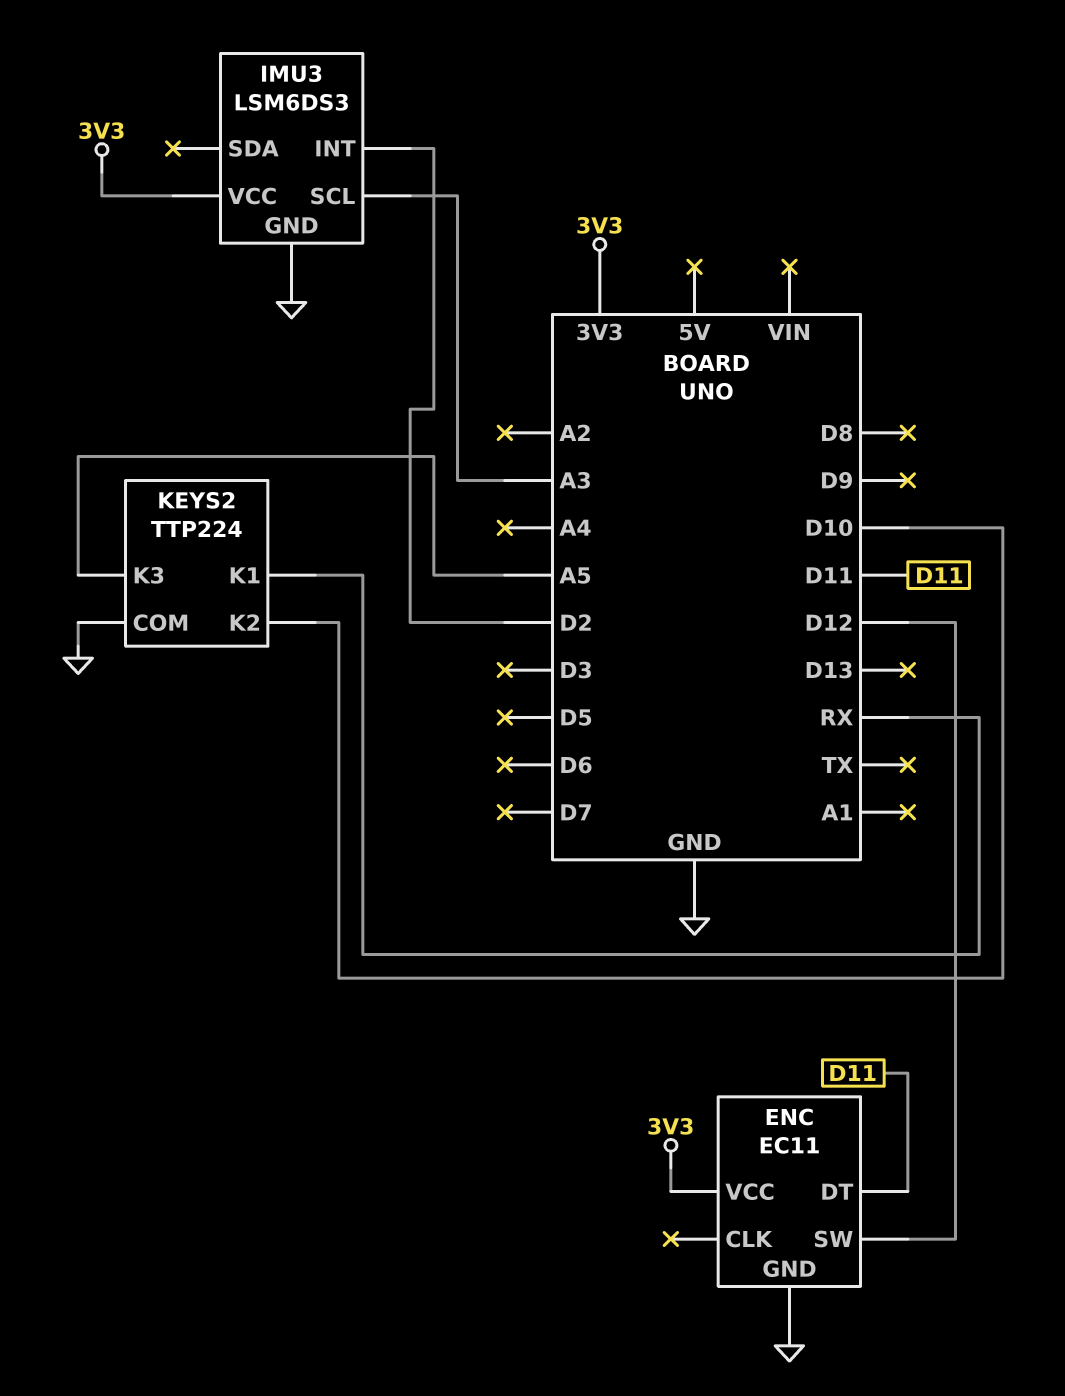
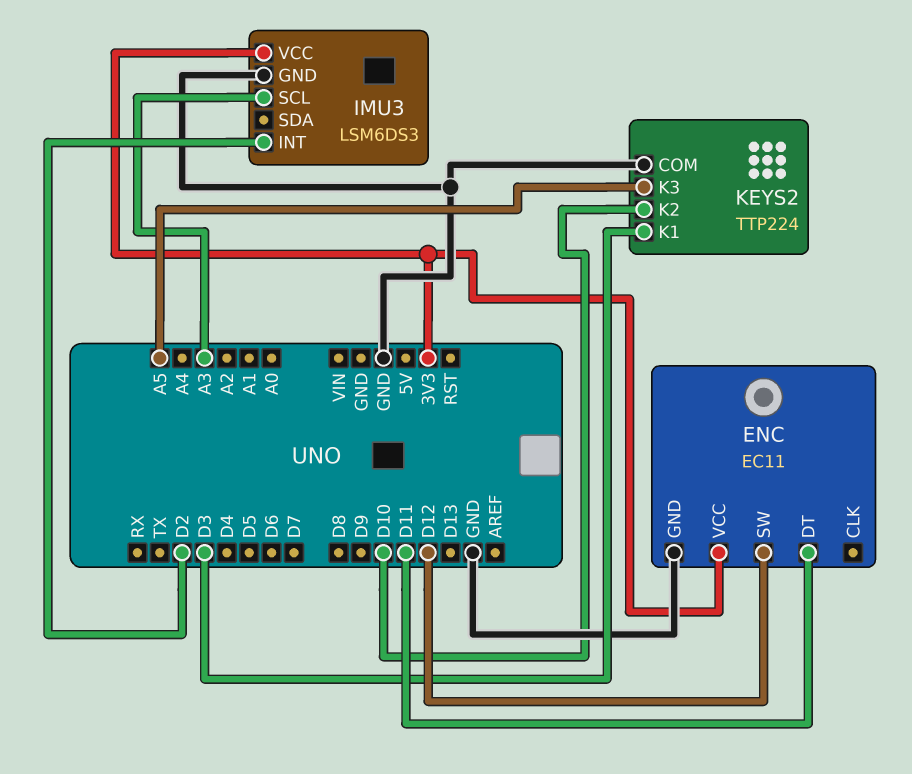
KEYS2 pin K1: RX -> D3

